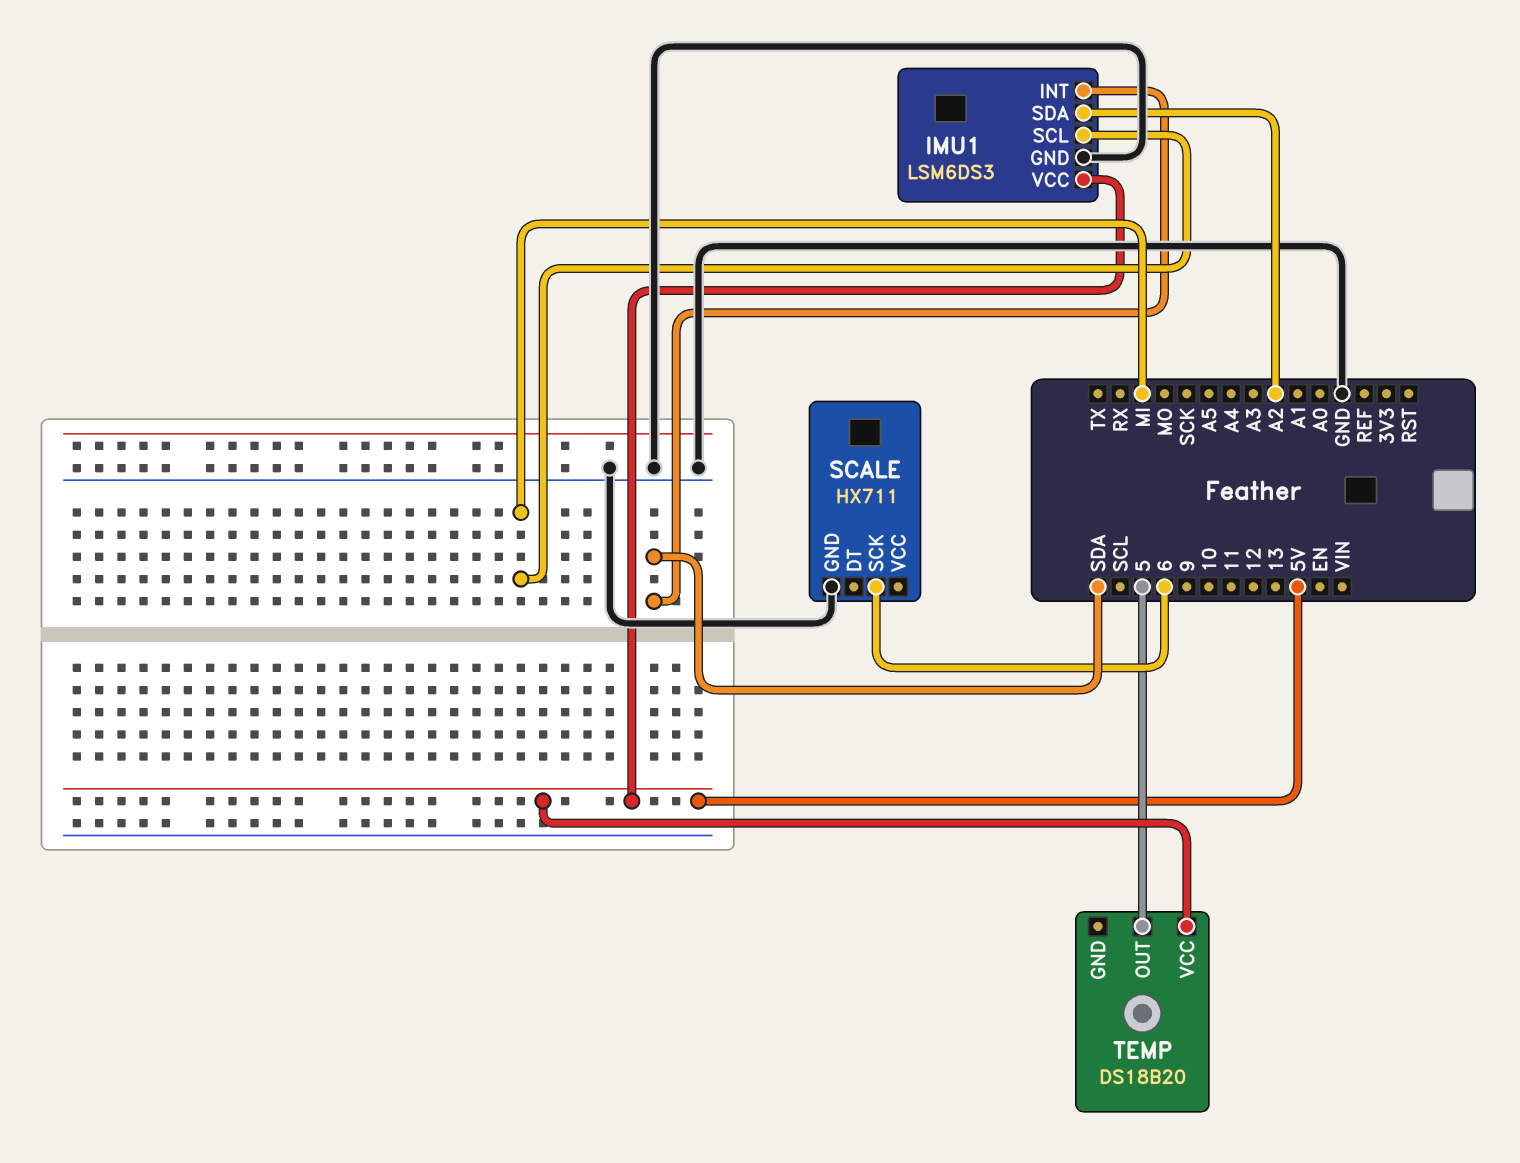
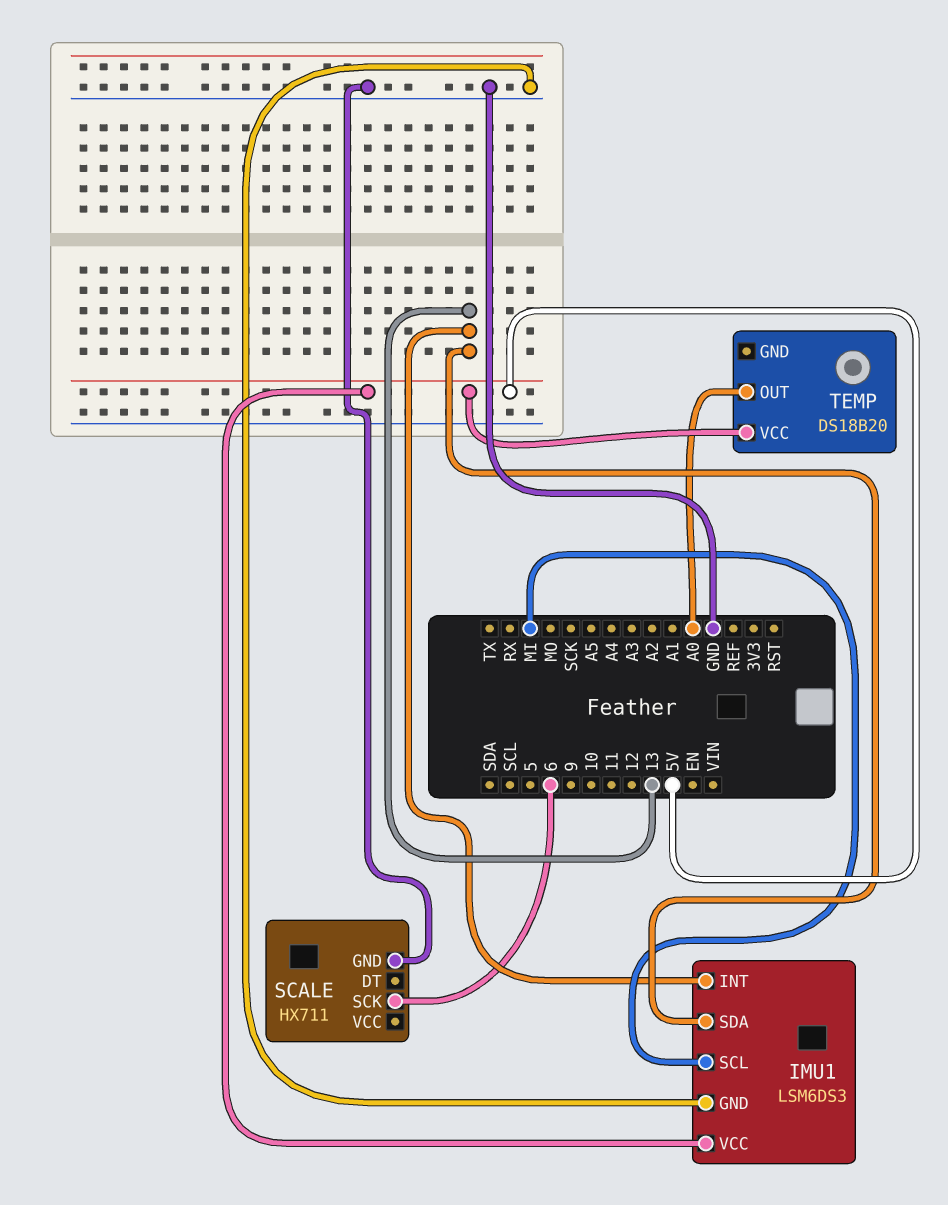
IMU1 pin INT: SDA -> 13
IMU1 pin SDA: A2 -> 13
TEMP pin OUT: 5 -> A0

